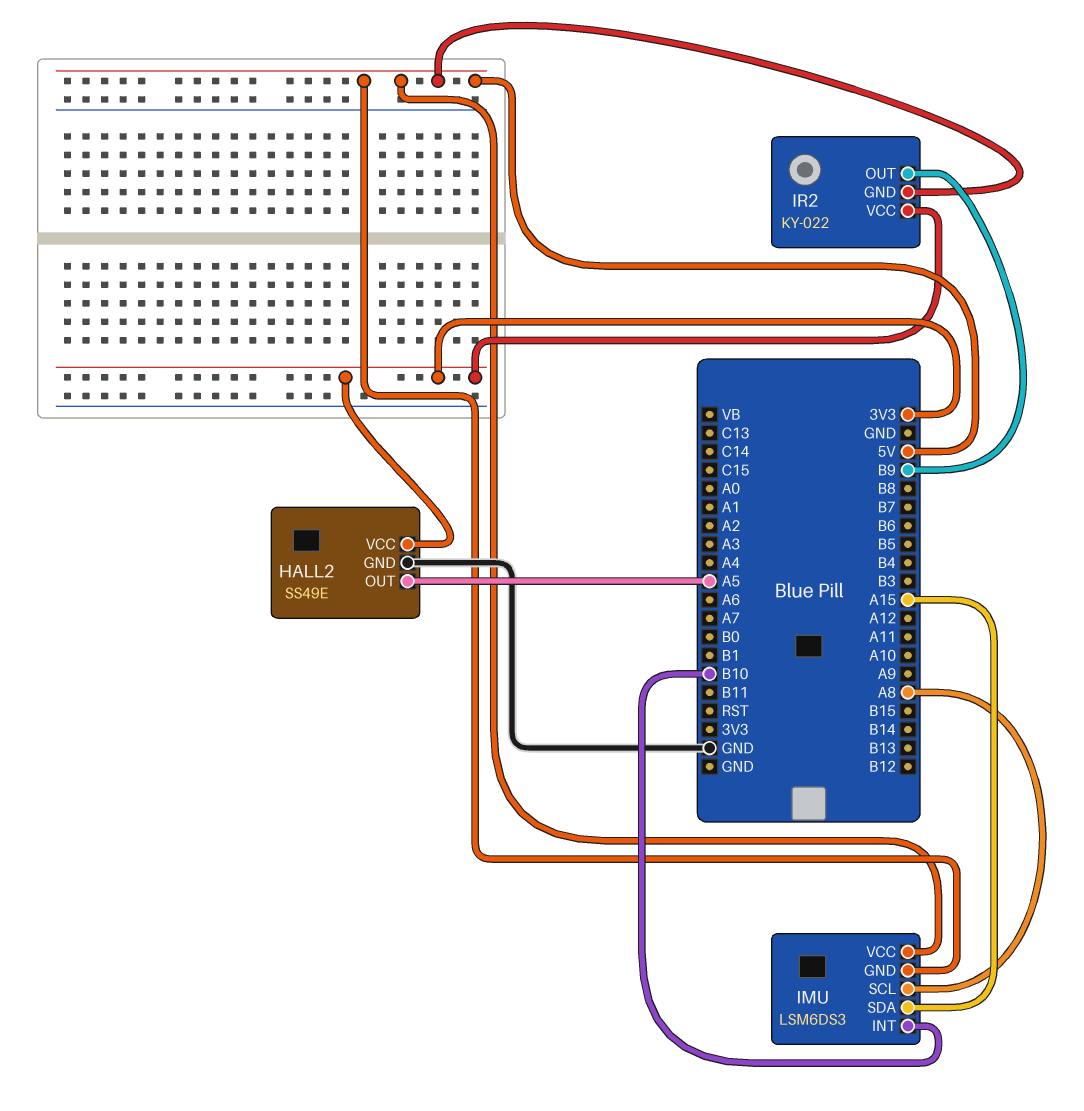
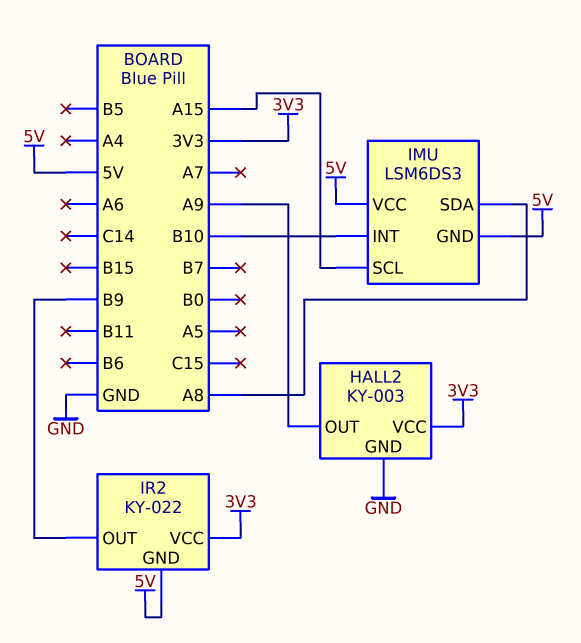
HALL2: SS49E -> KY-003
HALL2 pin OUT: A5 -> A9
IMU pin SCL: A8 -> A15
IMU pin SDA: A15 -> A8

